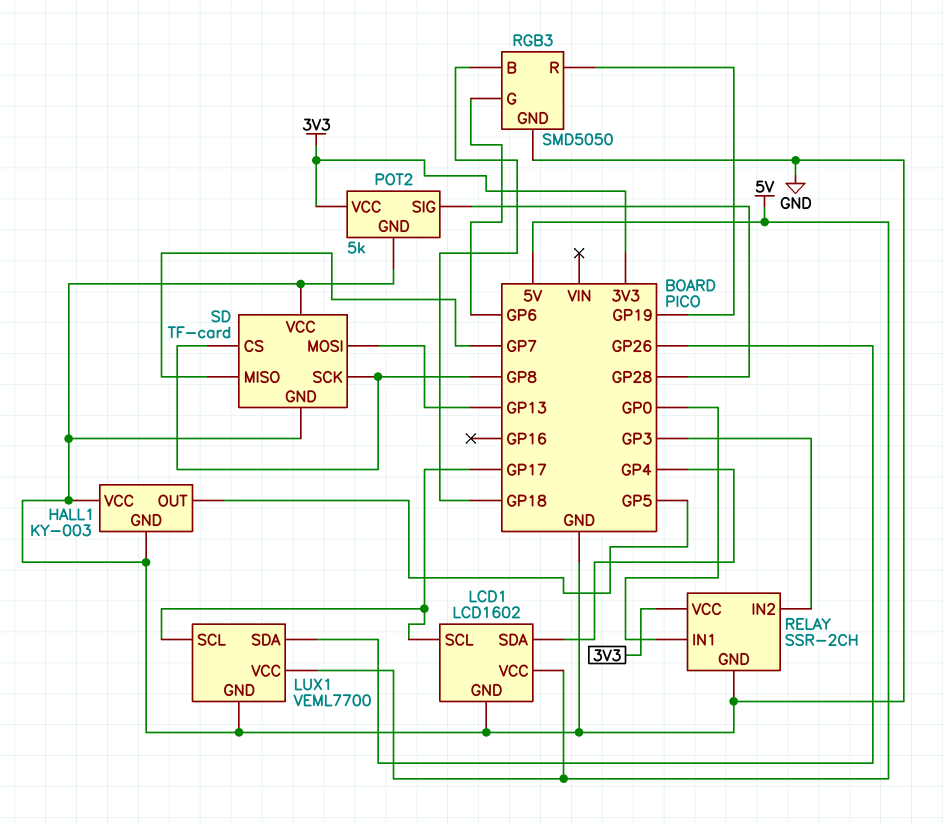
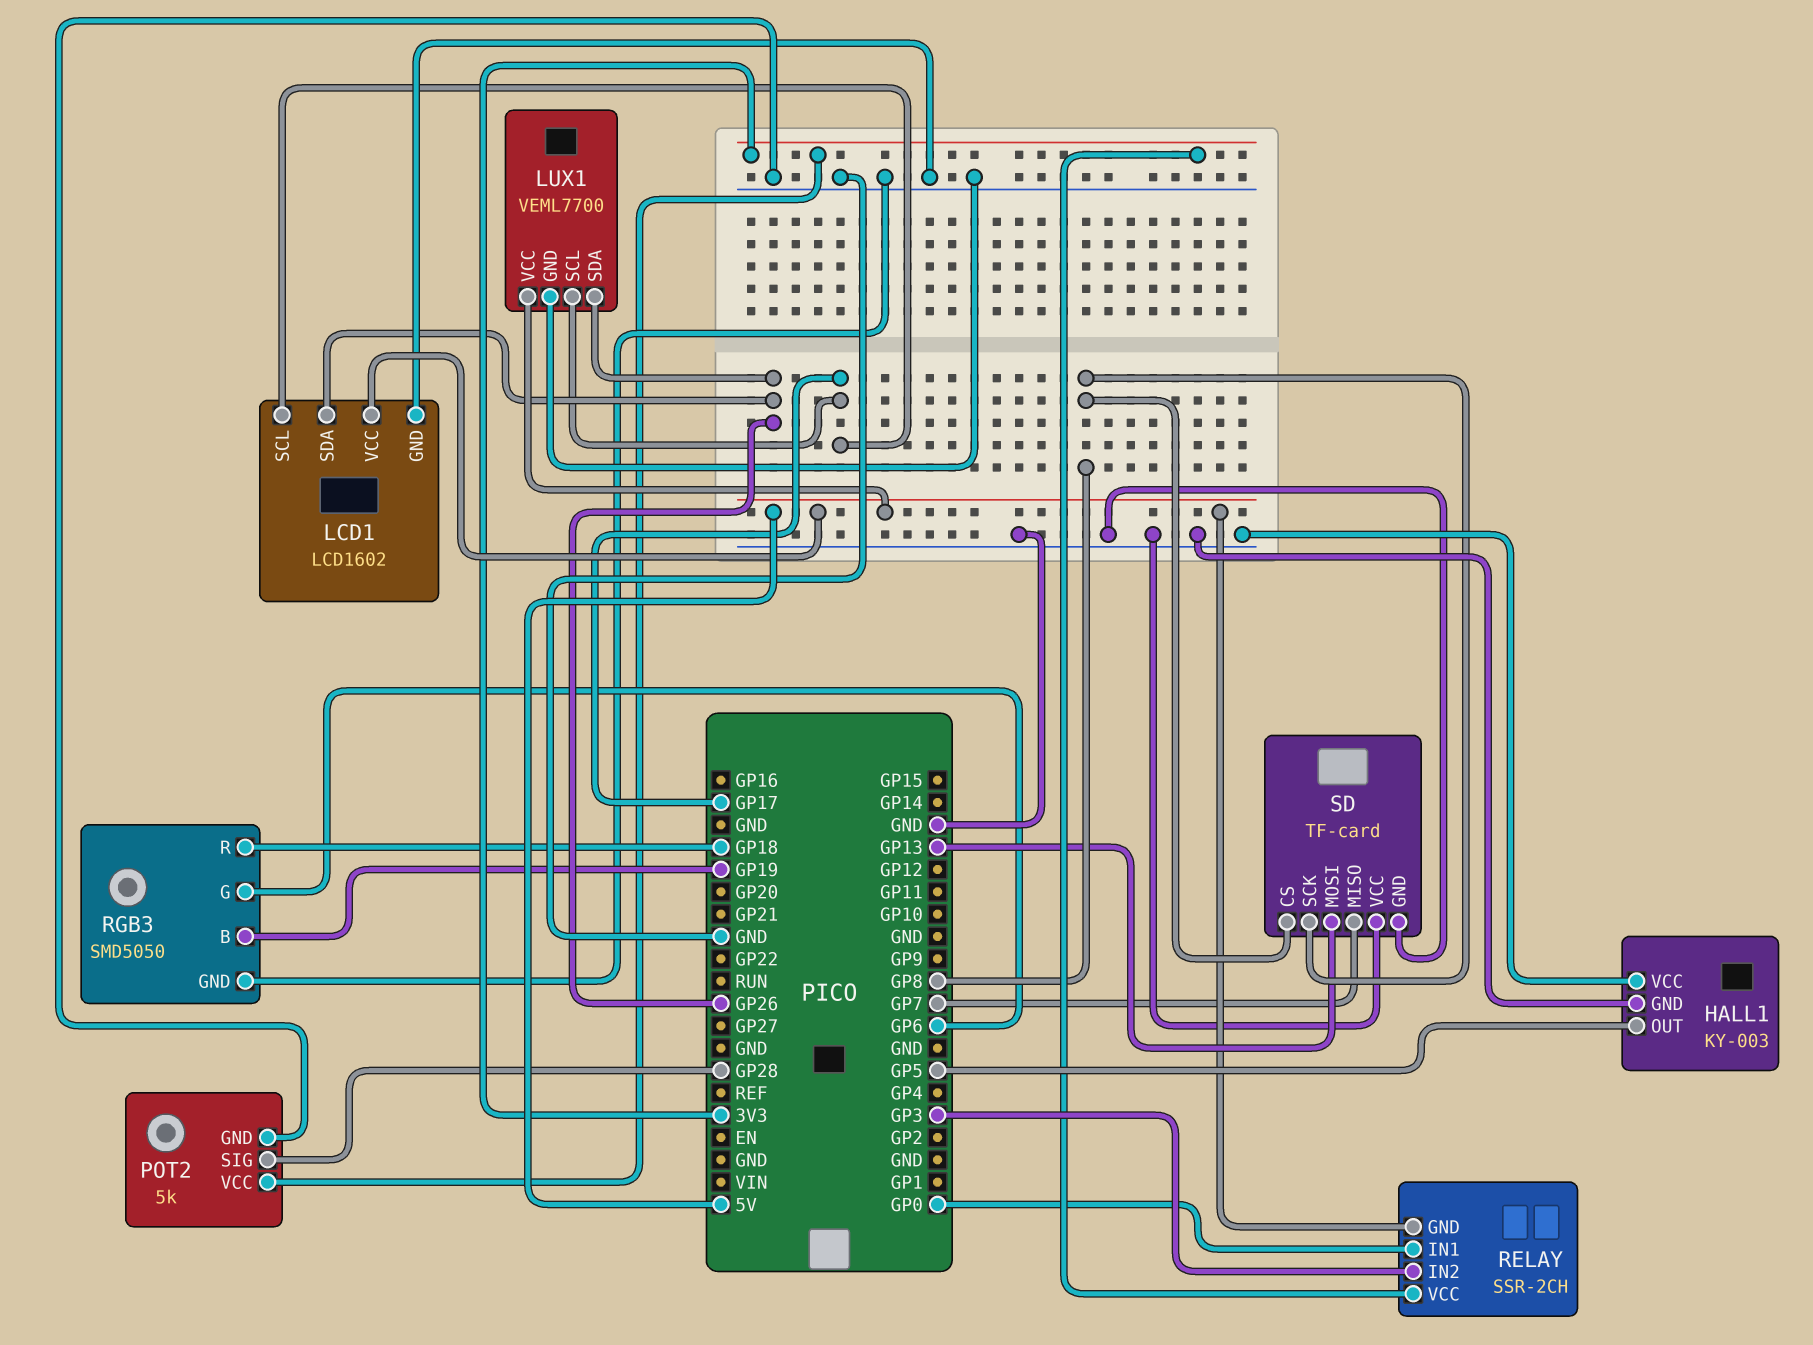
LCD1 pin SDA: GP4 -> GP26
RELAY pin GND: GND -> 5V
RGB3 pin B: GP18 -> GP19
RGB3 pin R: GP19 -> GP18

